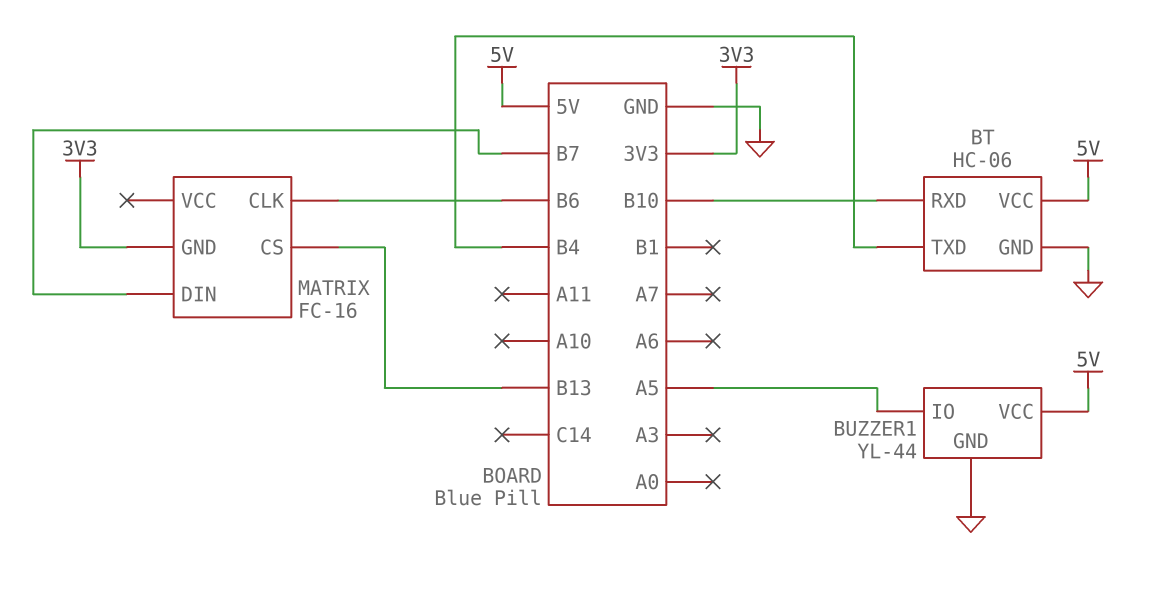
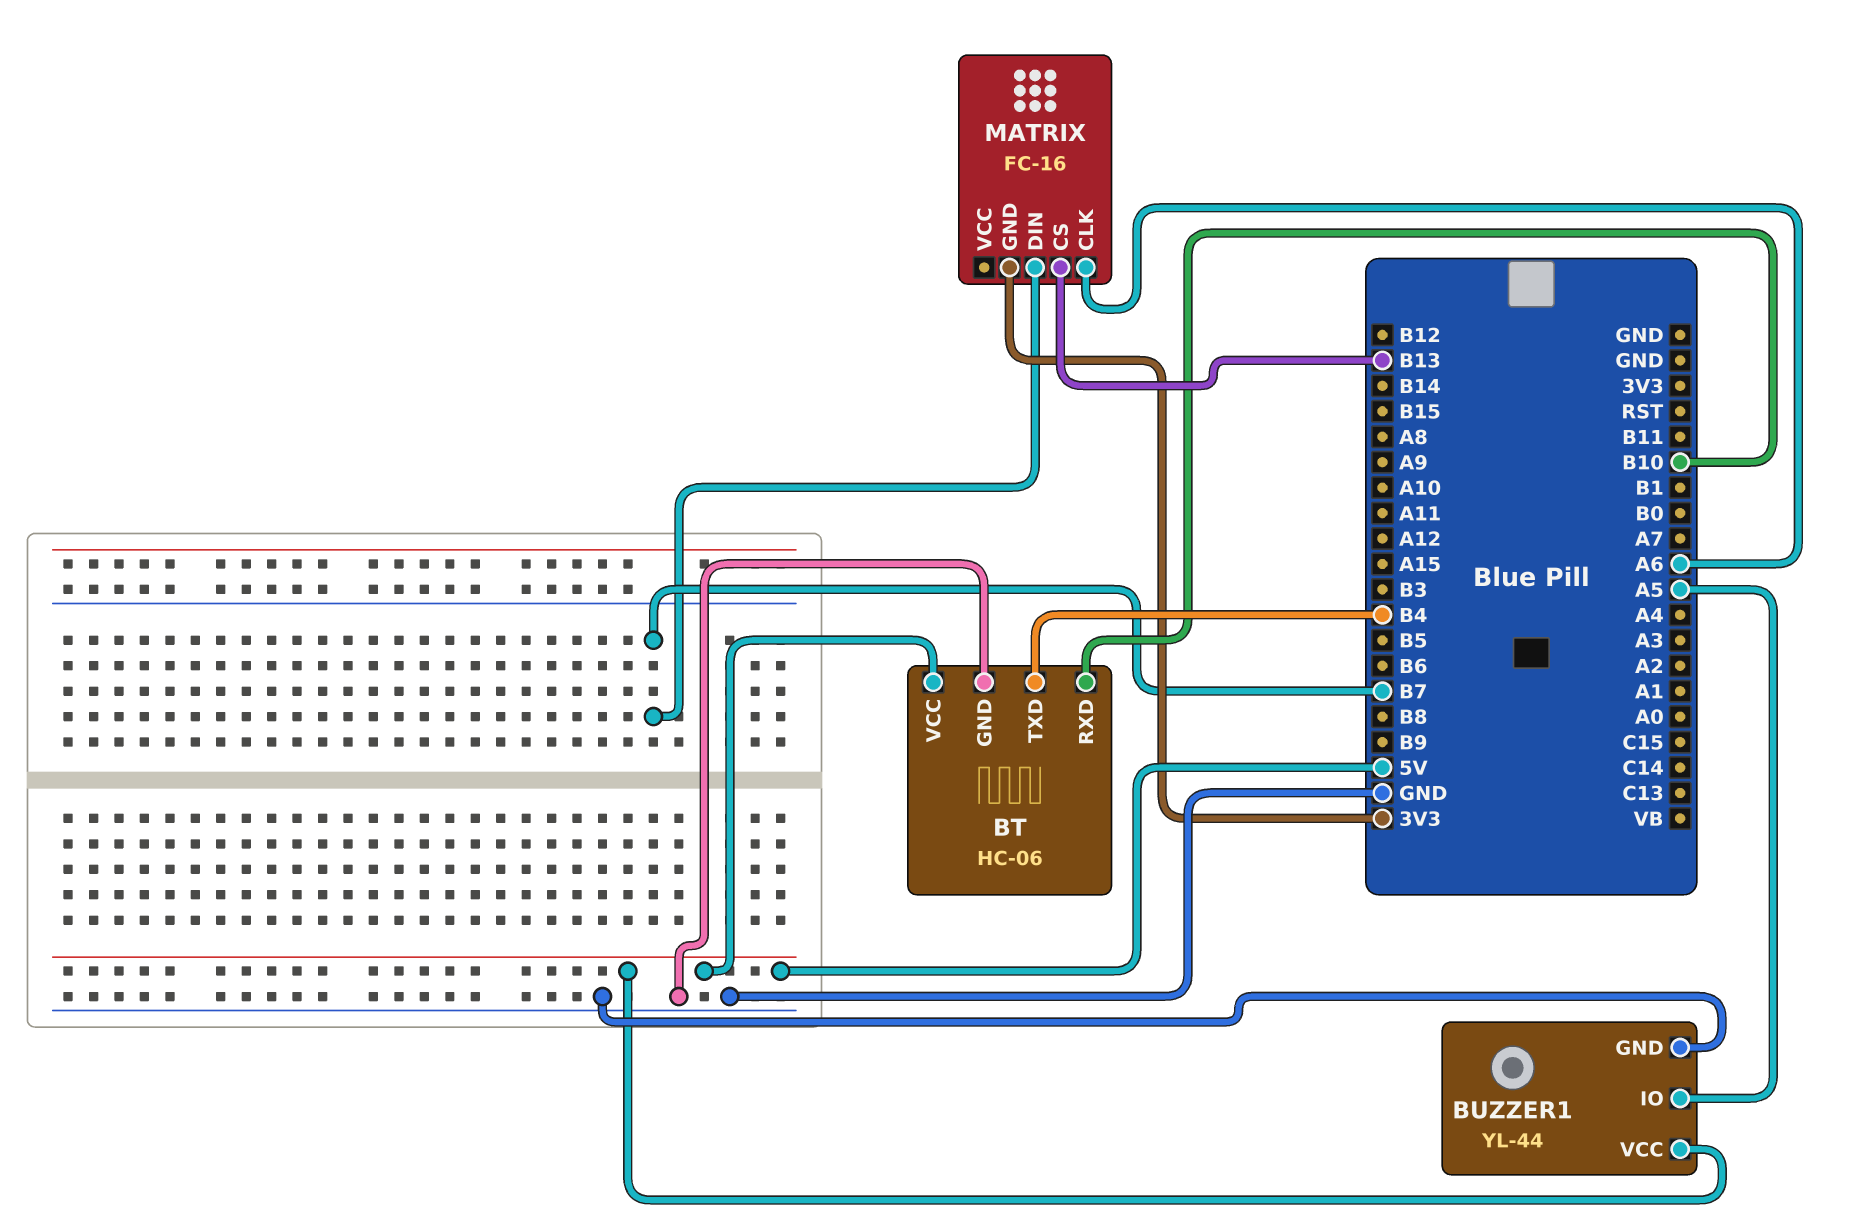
MATRIX pin CLK: B6 -> A6

